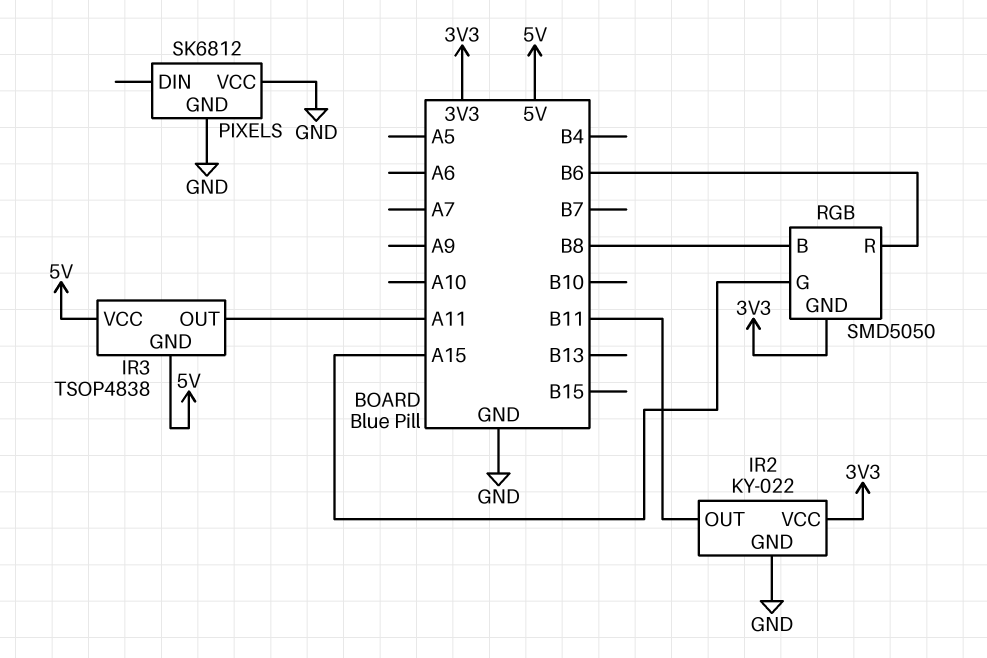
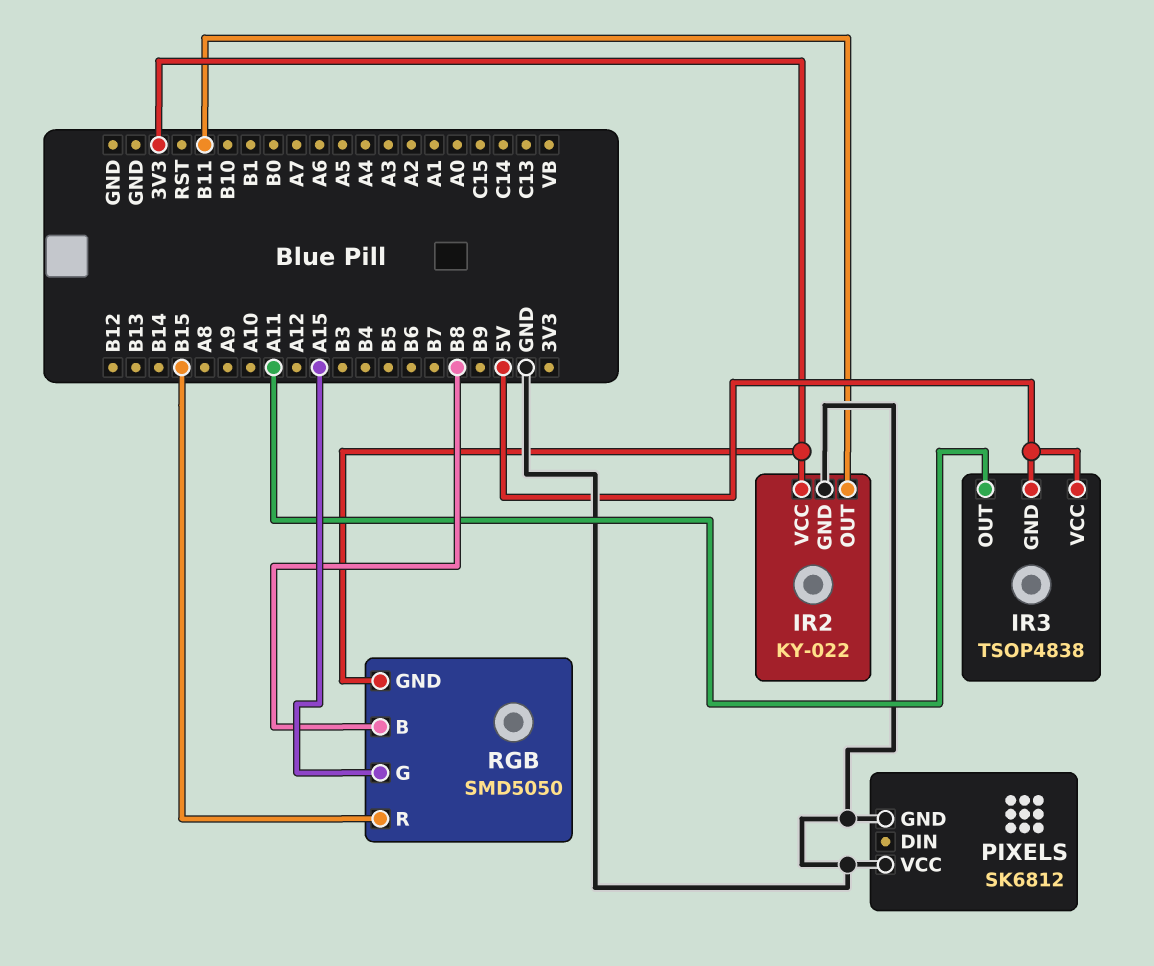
RGB pin R: B6 -> B15

